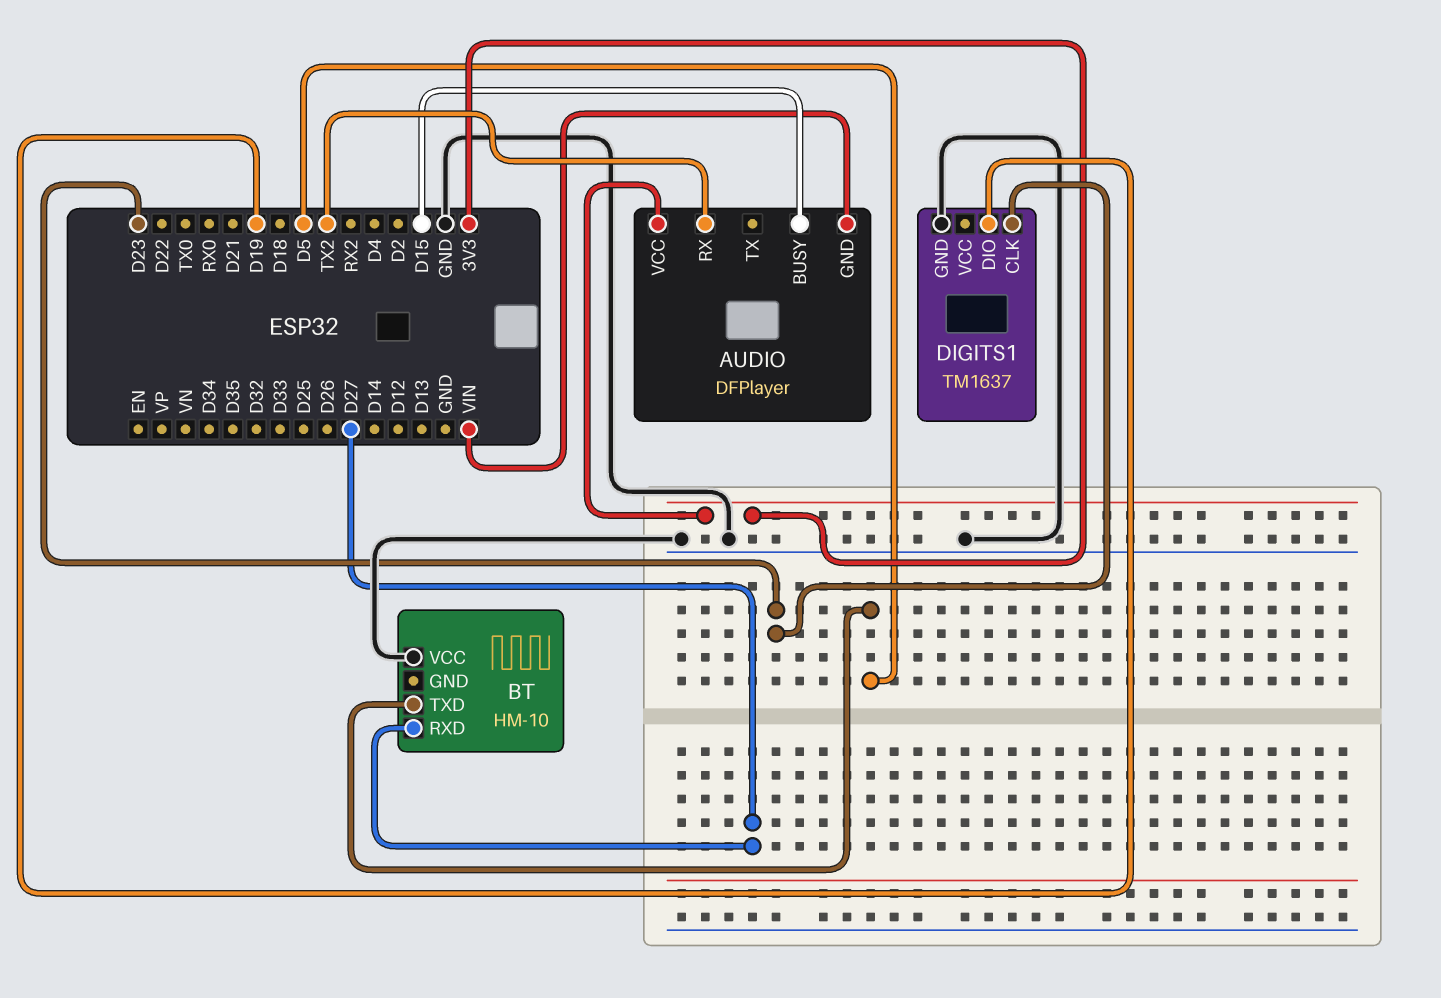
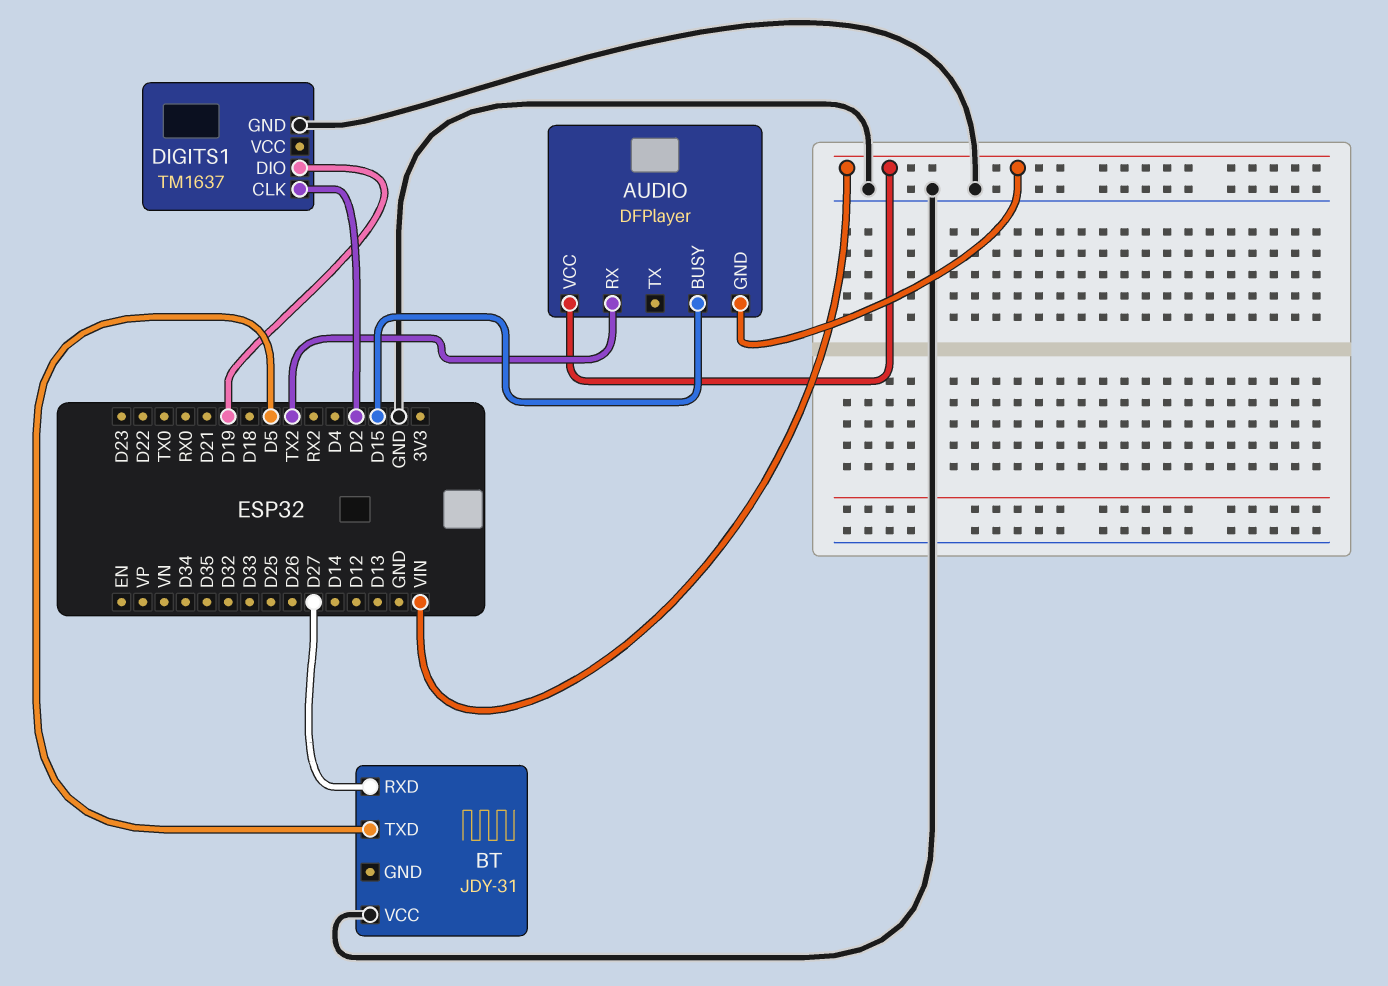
AUDIO pin VCC: 3V3 -> VIN
BT: HM-10 -> JDY-31
DIGITS1 pin CLK: D23 -> D2

